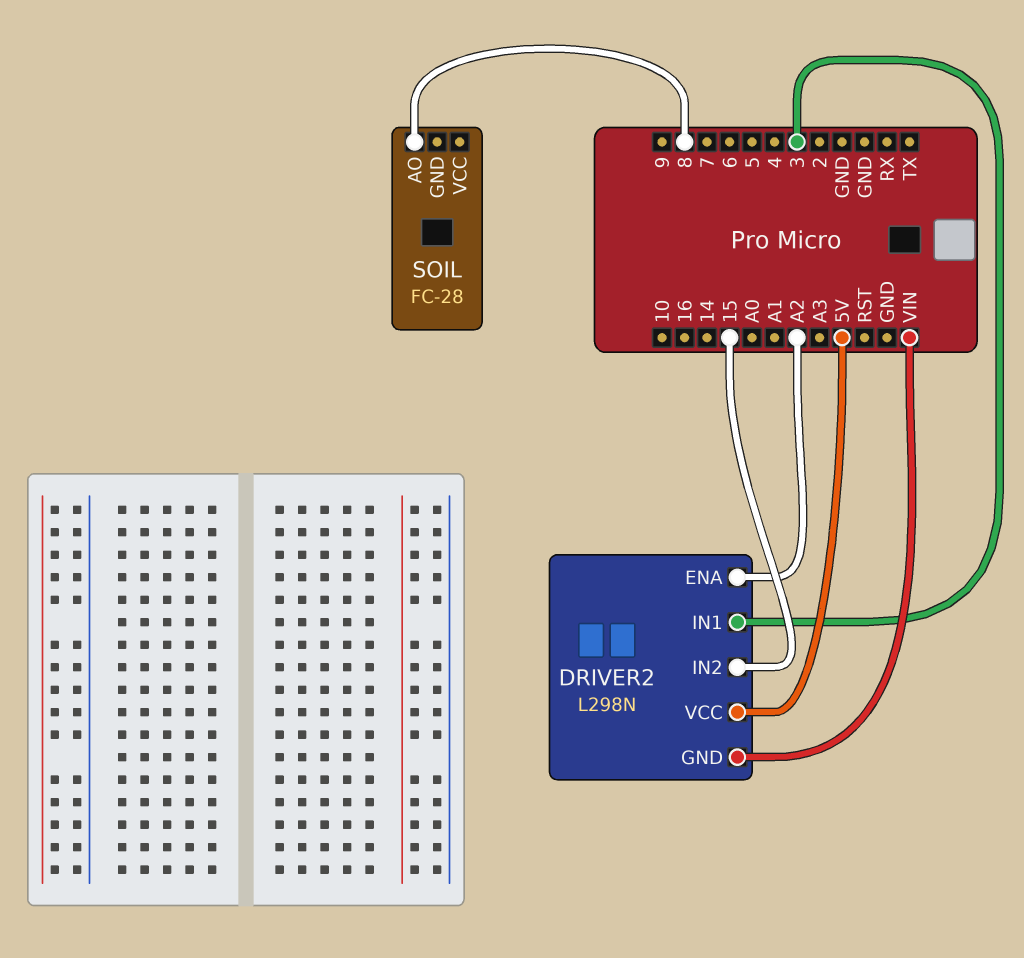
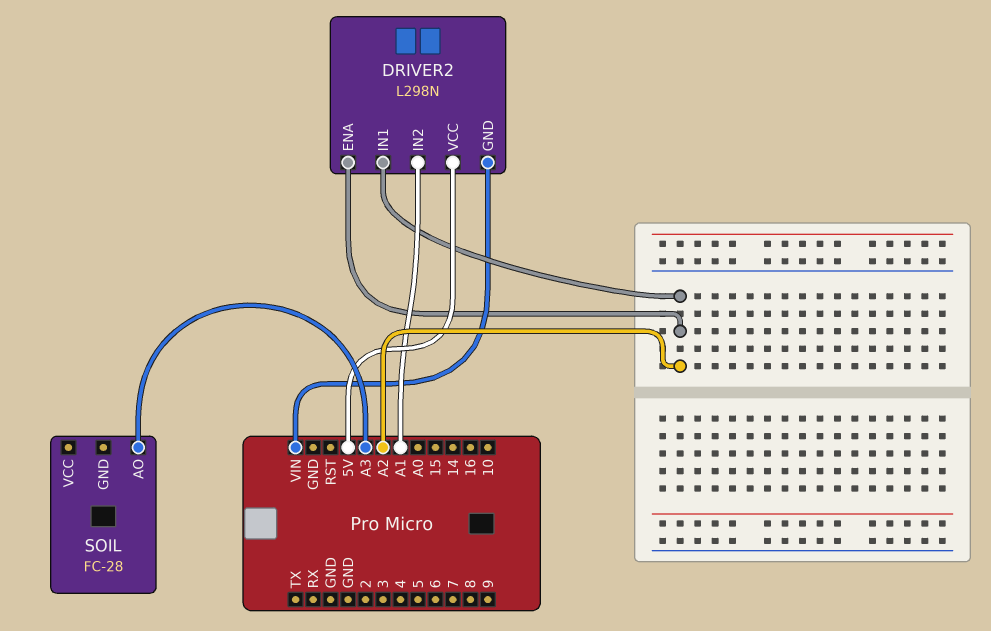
DRIVER2 pin IN1: 3 -> A2
DRIVER2 pin IN2: 15 -> A1
SOIL pin AO: 8 -> A3

